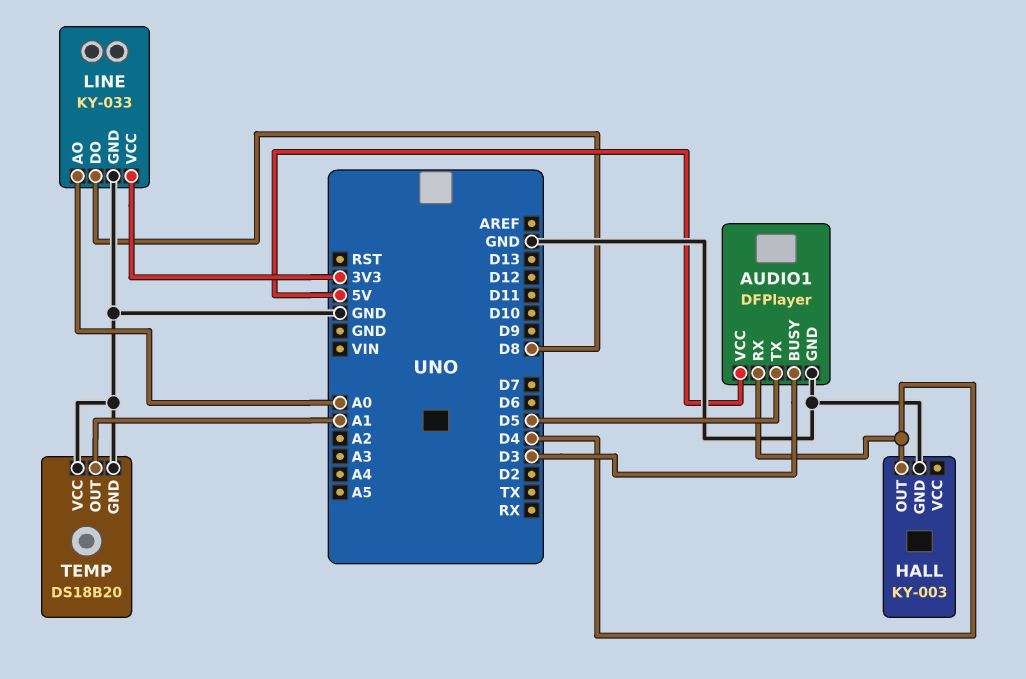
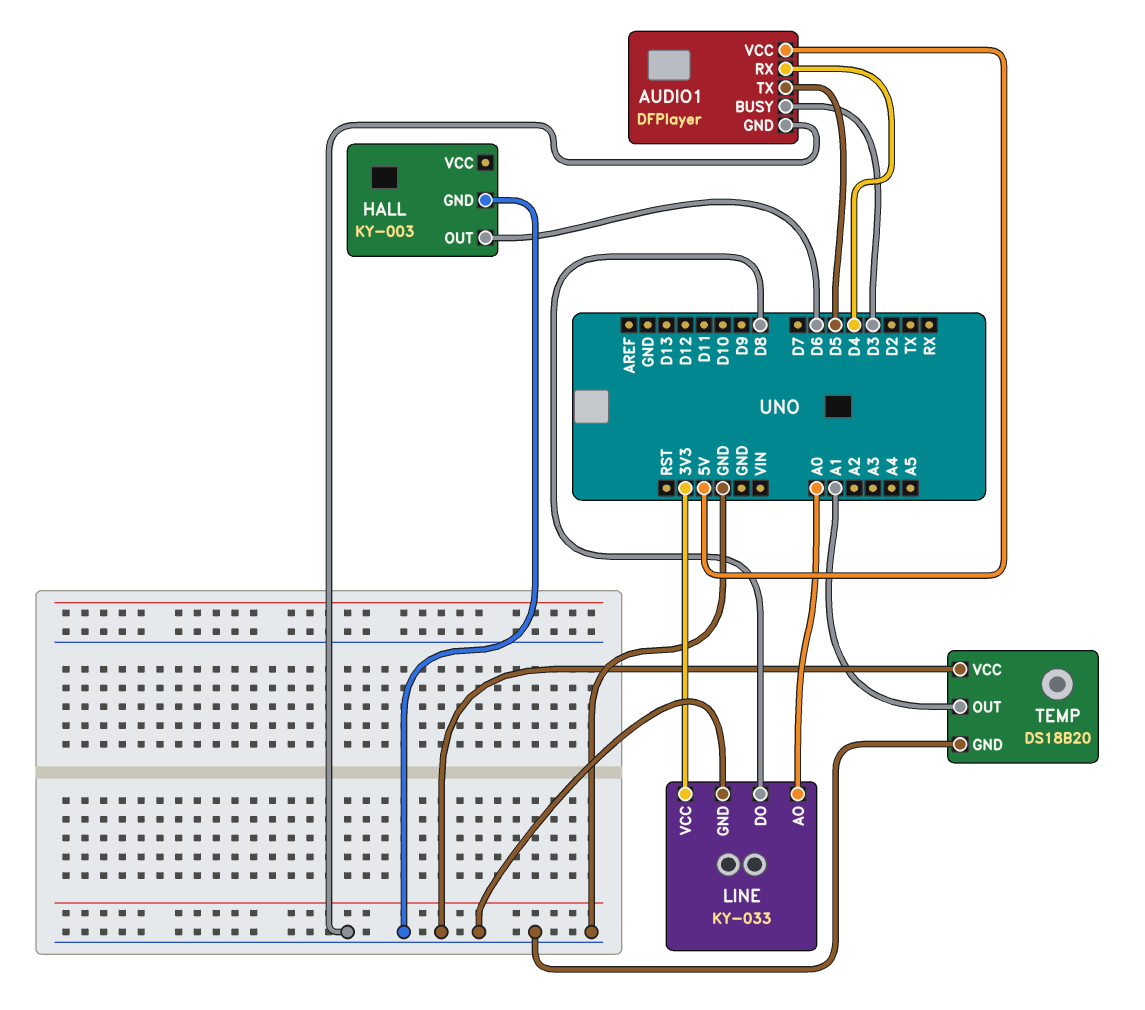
HALL pin OUT: D4 -> D6

